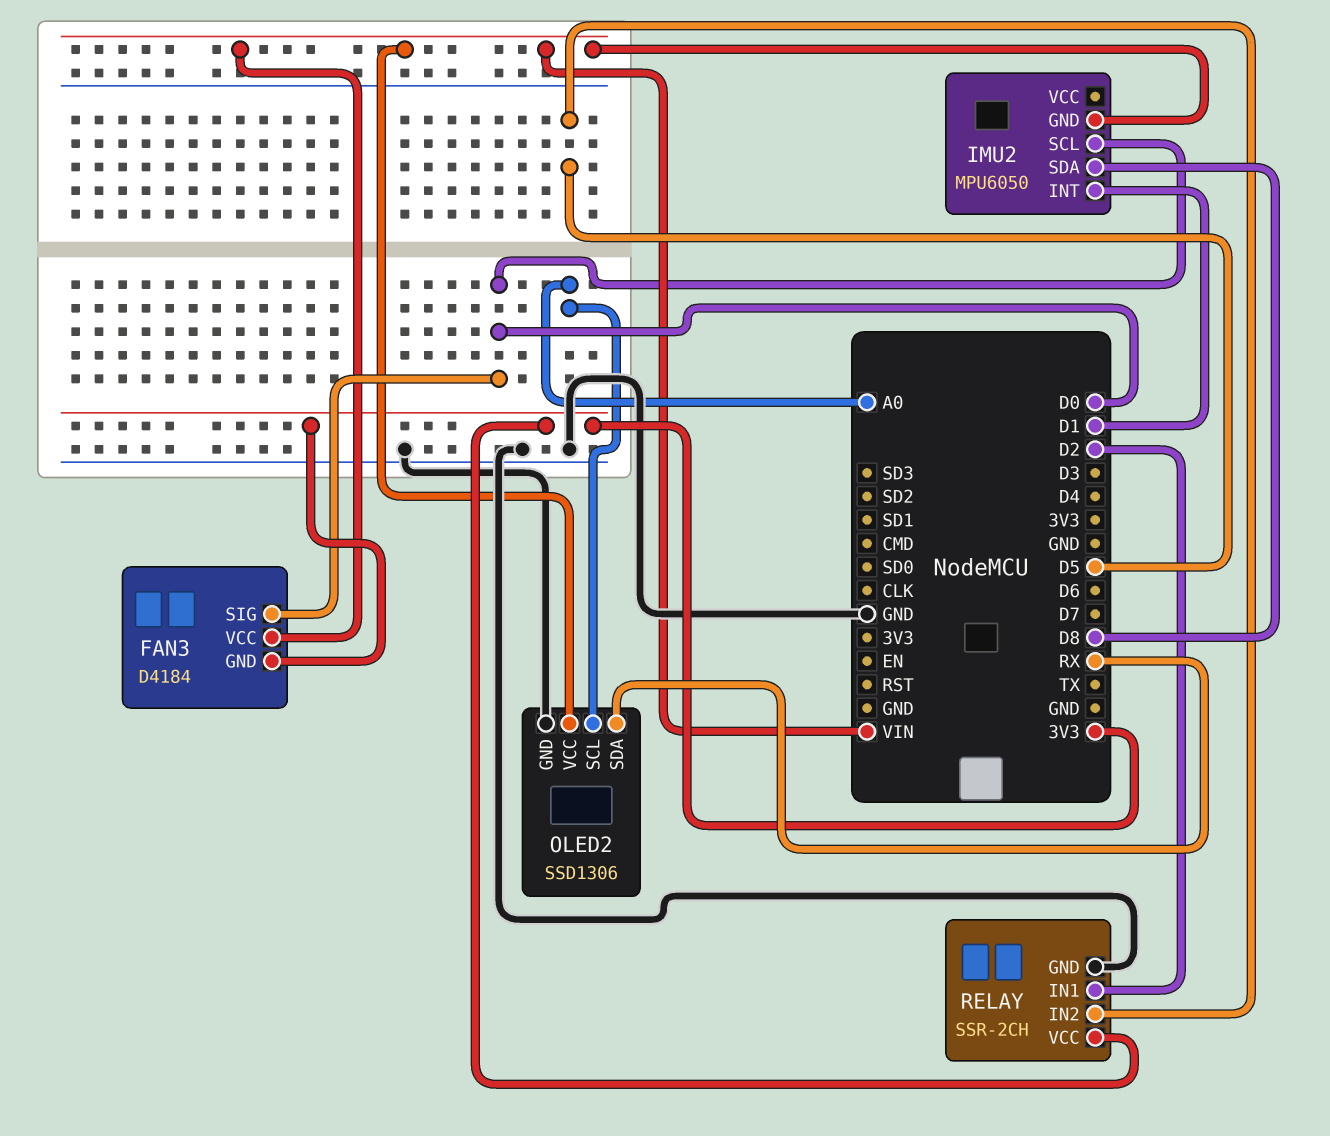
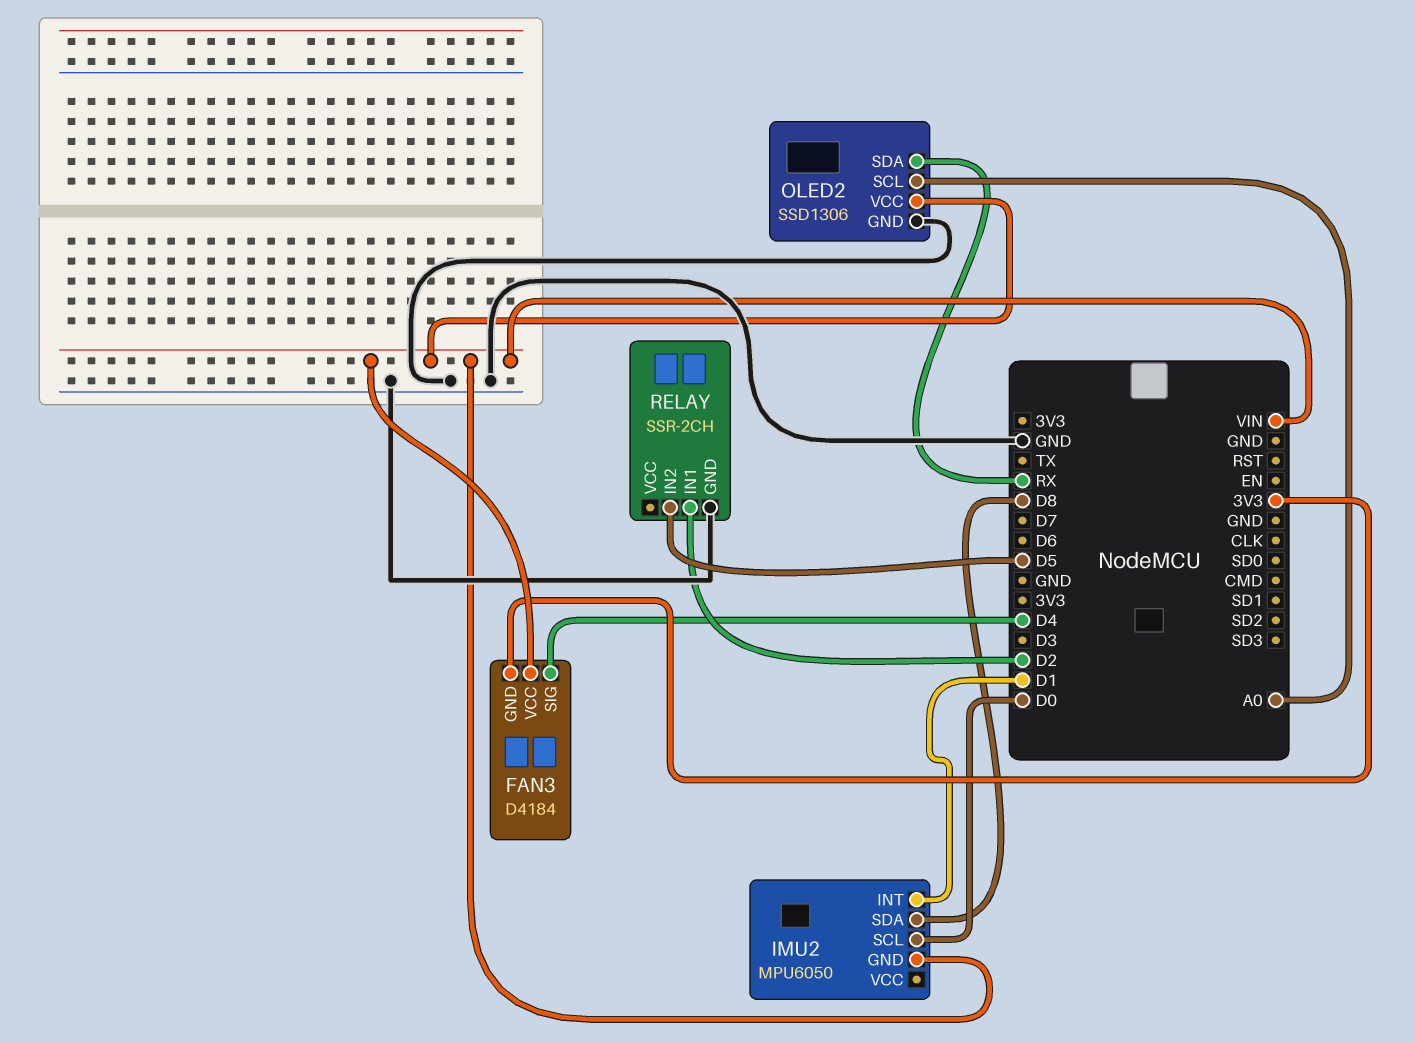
FAN3 pin SIG: D0 -> D4
RELAY pin VCC: 3V3 -> none

